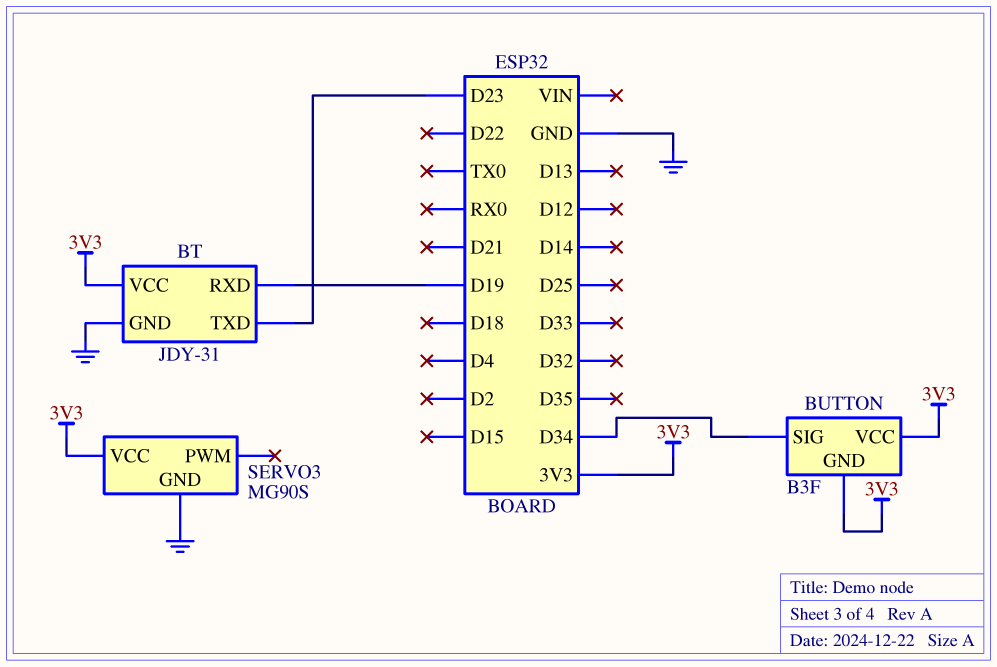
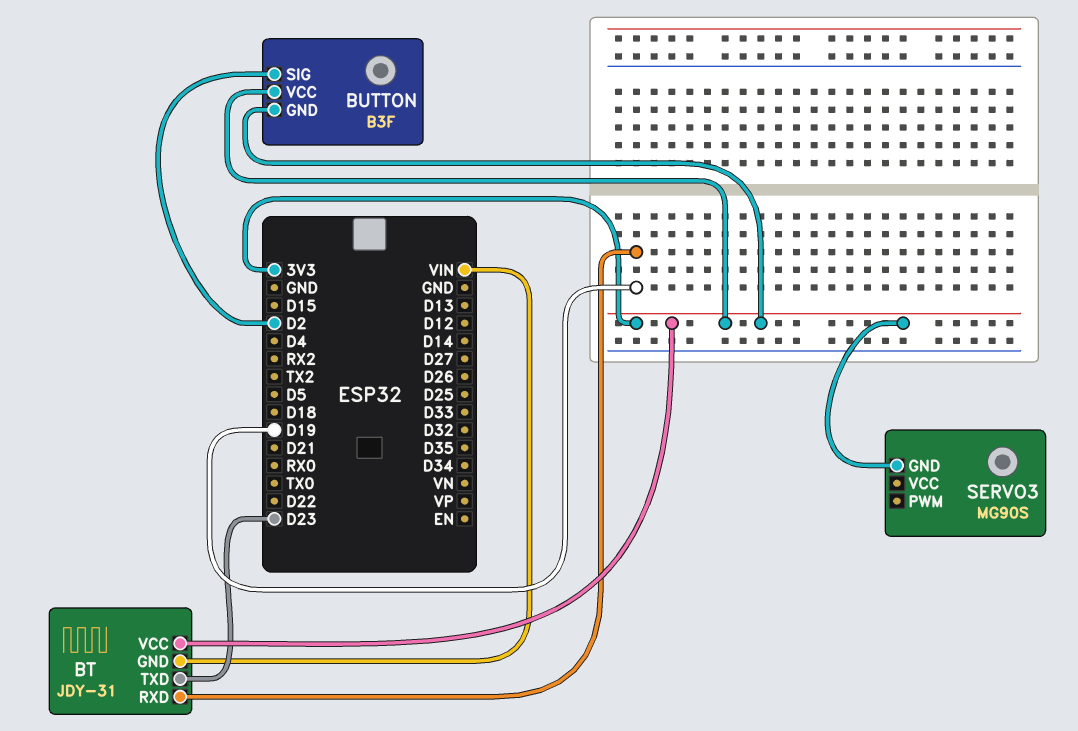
BT pin GND: GND -> VIN
BUTTON pin SIG: D34 -> D2
SERVO3 pin GND: GND -> 3V3
SERVO3 pin VCC: 3V3 -> none

